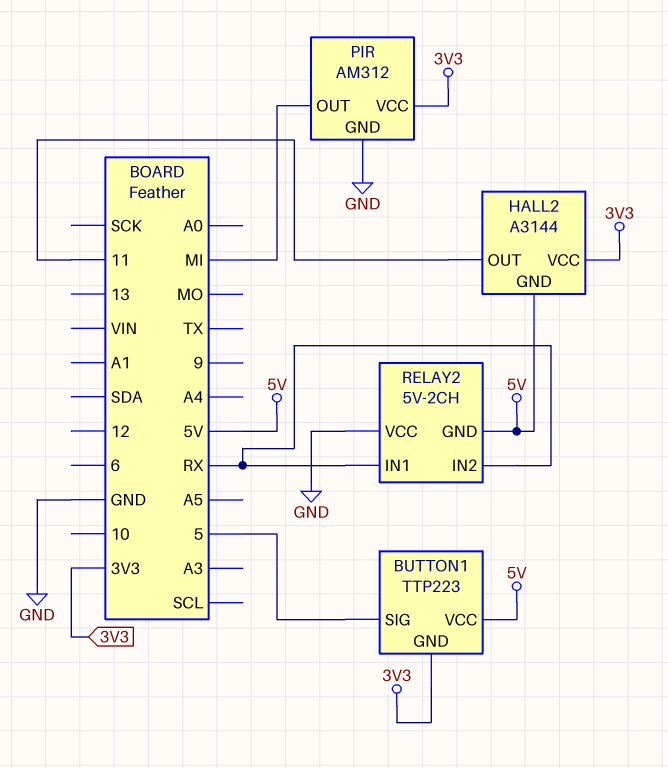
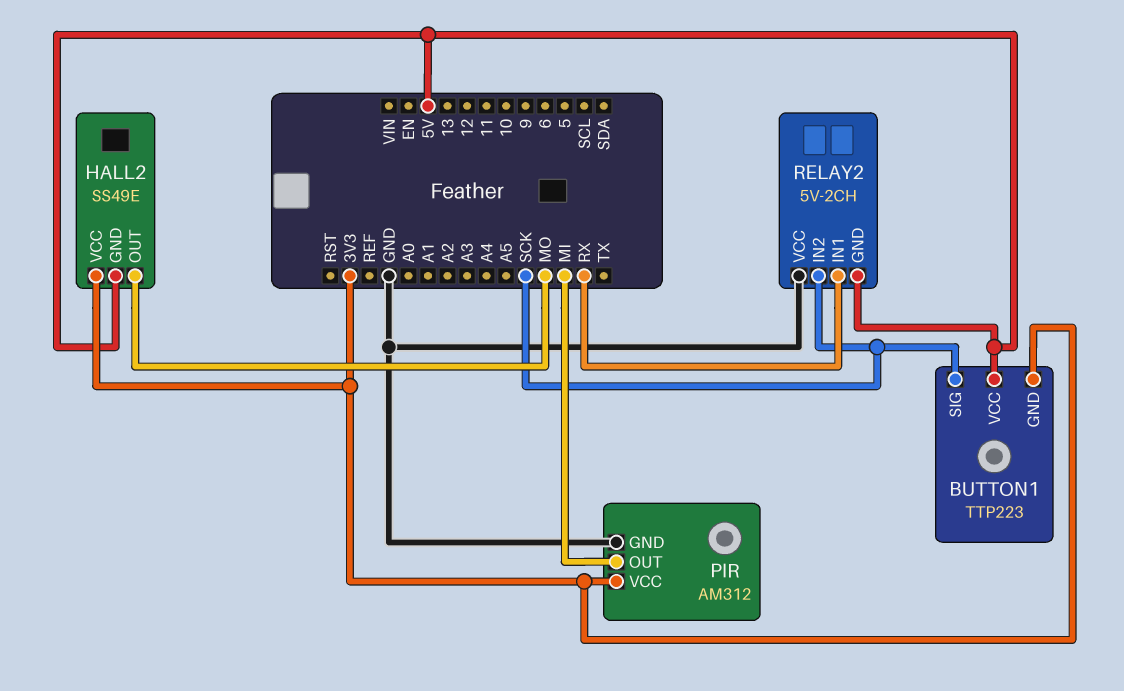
BUTTON1 pin SIG: 5 -> SCK
HALL2: A3144 -> SS49E
HALL2 pin OUT: 11 -> MO
RELAY2 pin IN2: RX -> SCK

